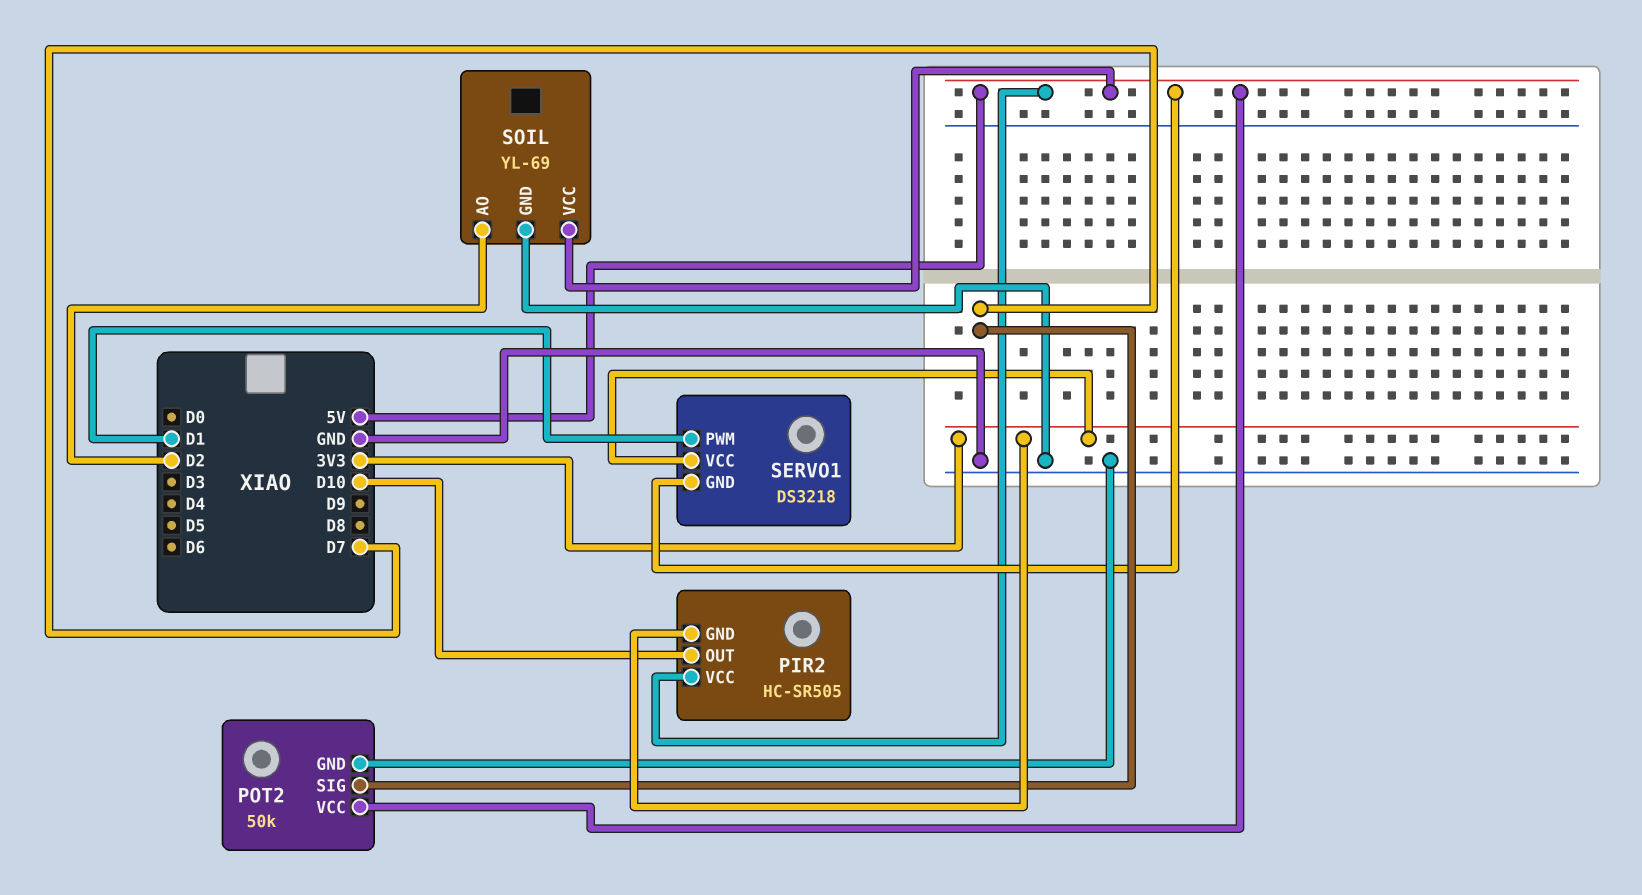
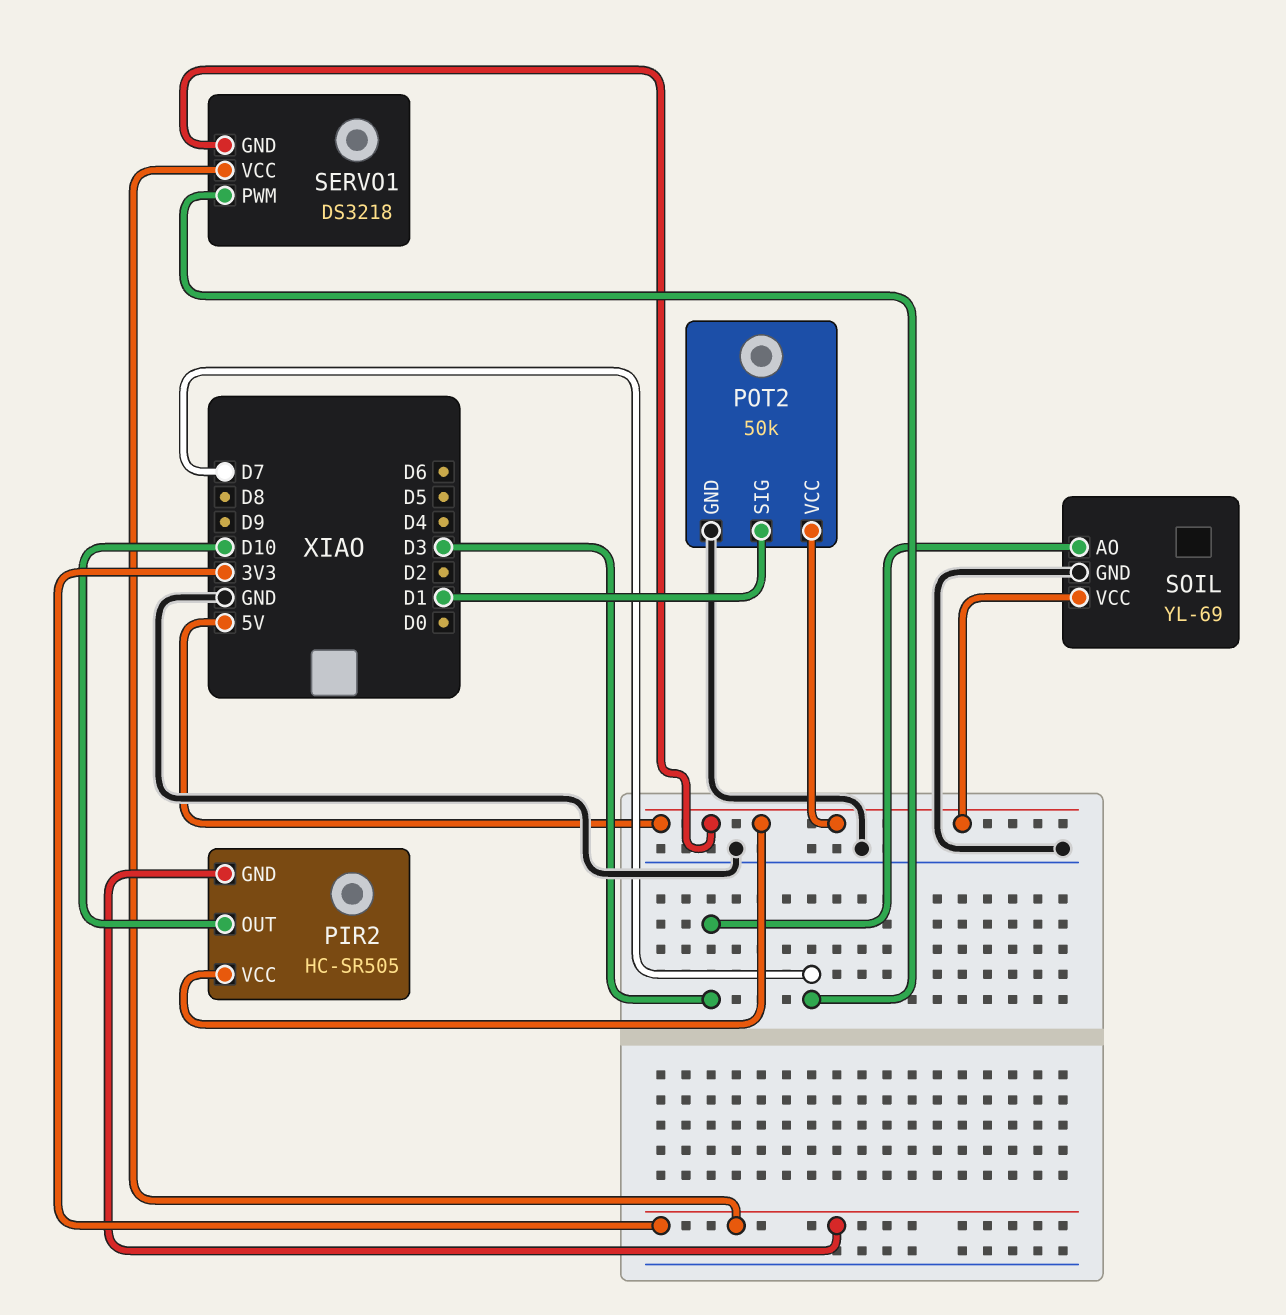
POT2 pin SIG: D7 -> D1
SERVO1 pin PWM: D1 -> D7
SOIL pin AO: D2 -> D3

